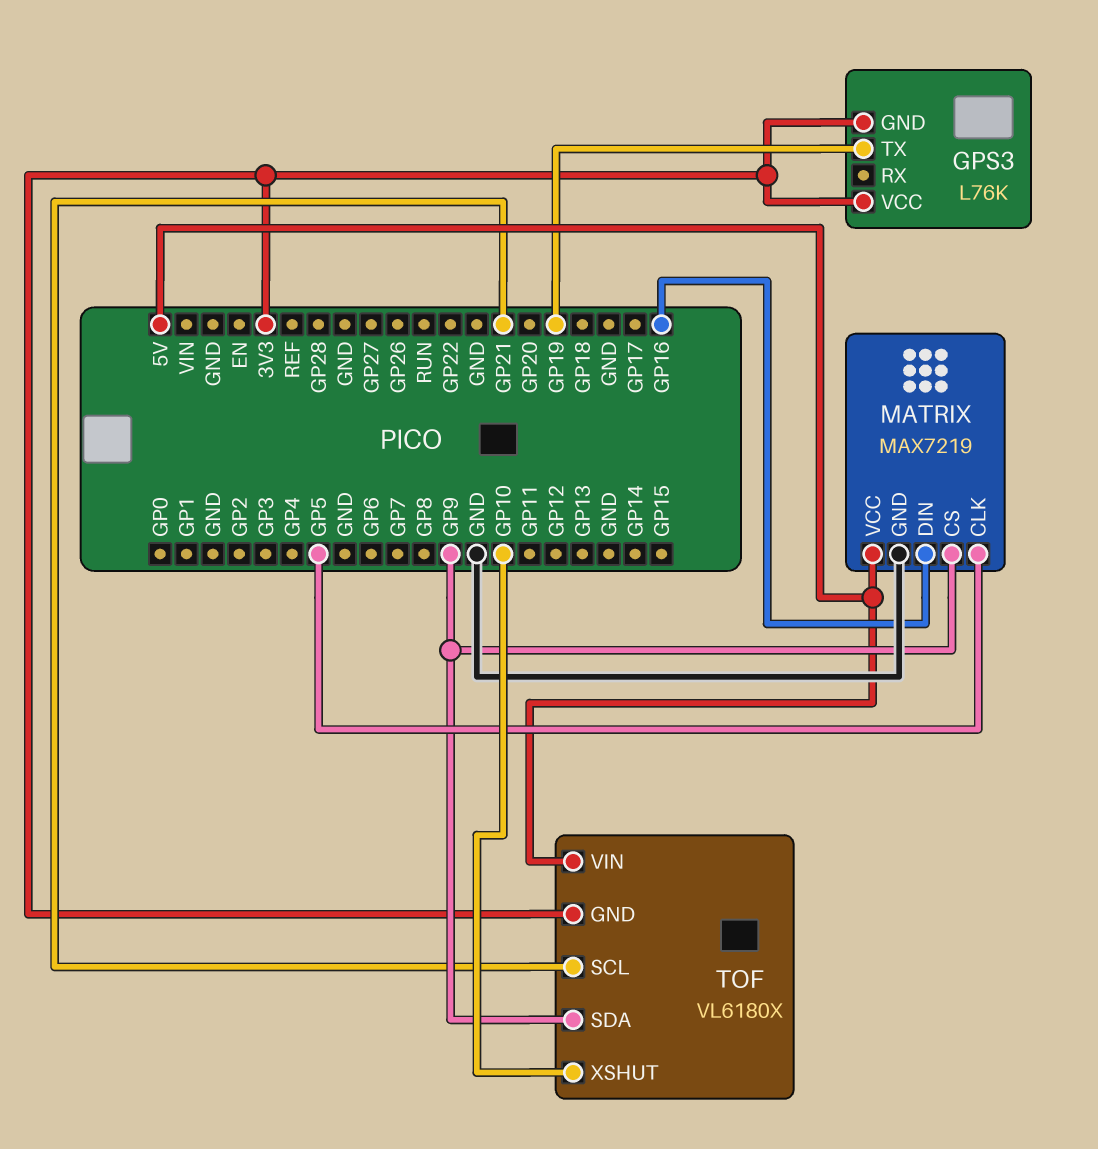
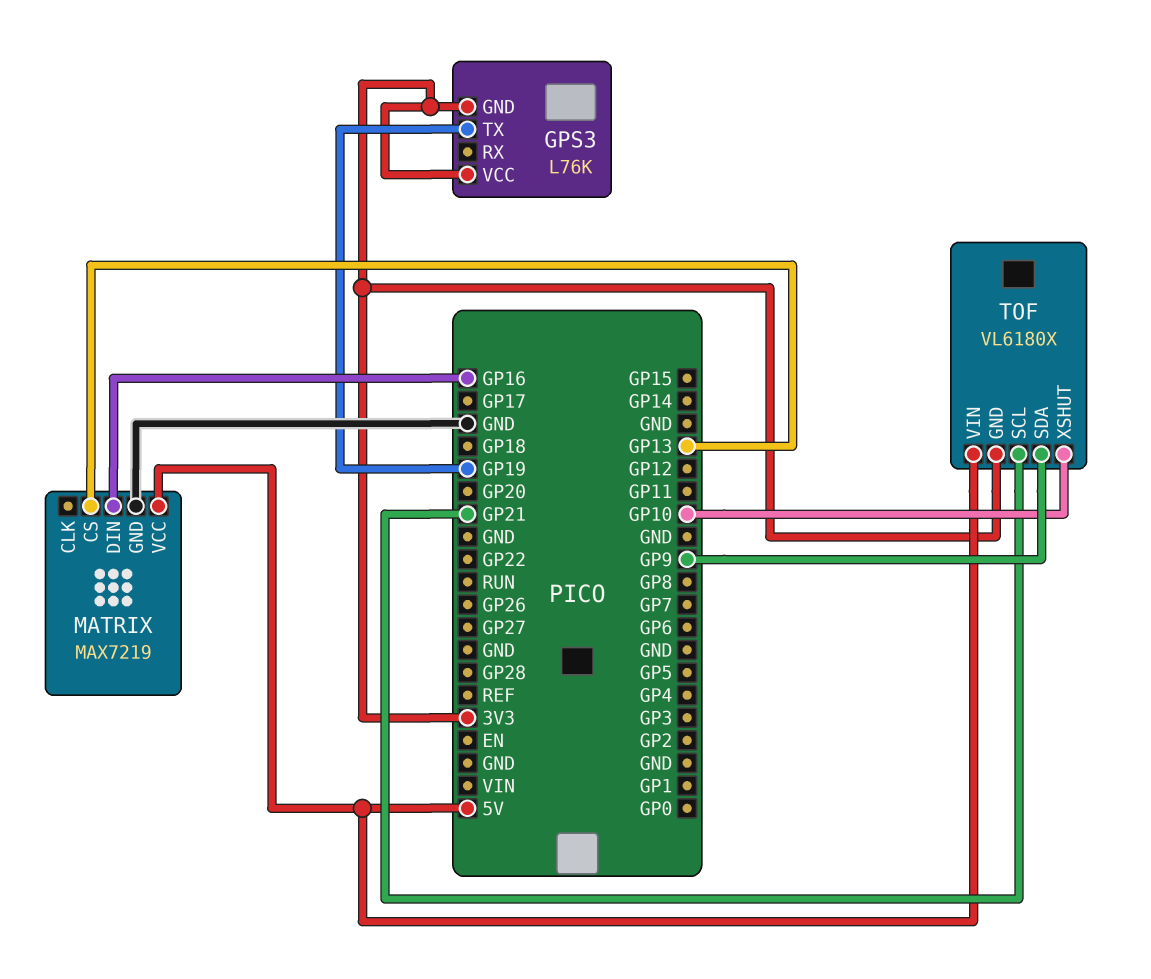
MATRIX pin CLK: GP5 -> none
MATRIX pin CS: GP9 -> GP13

